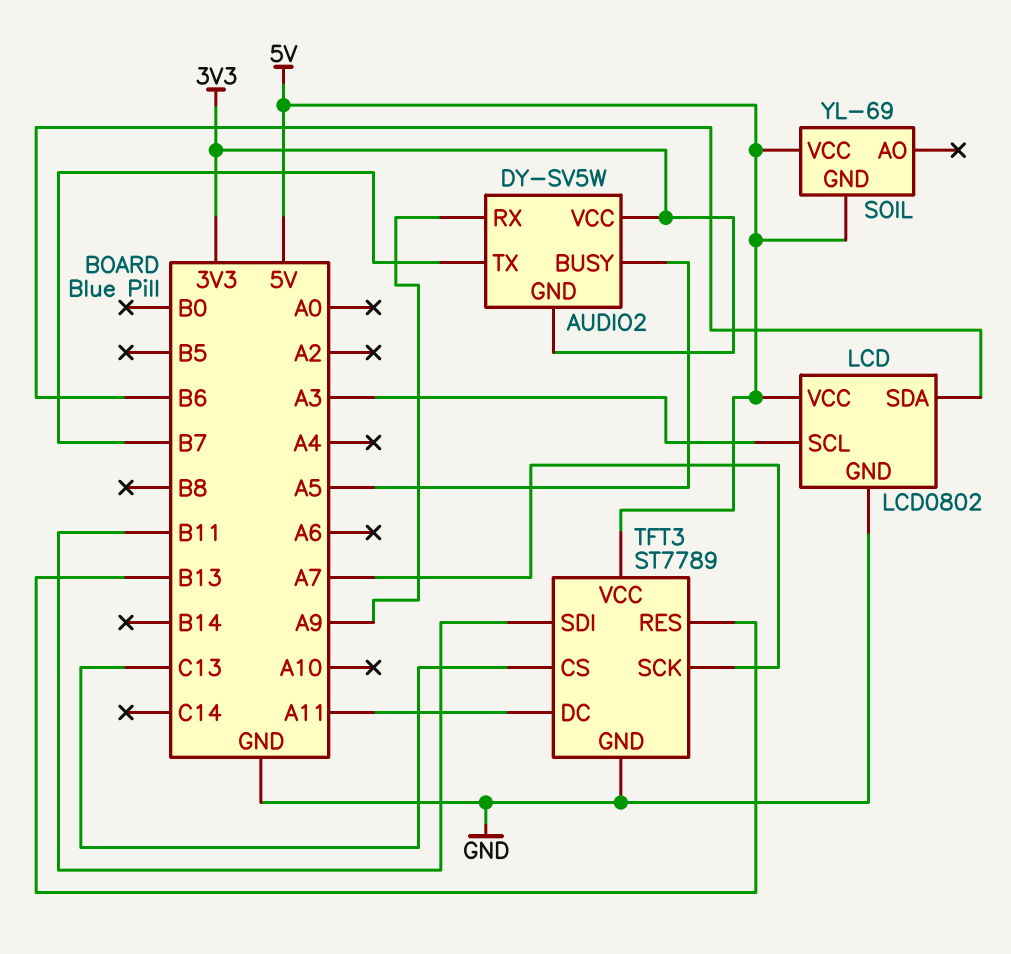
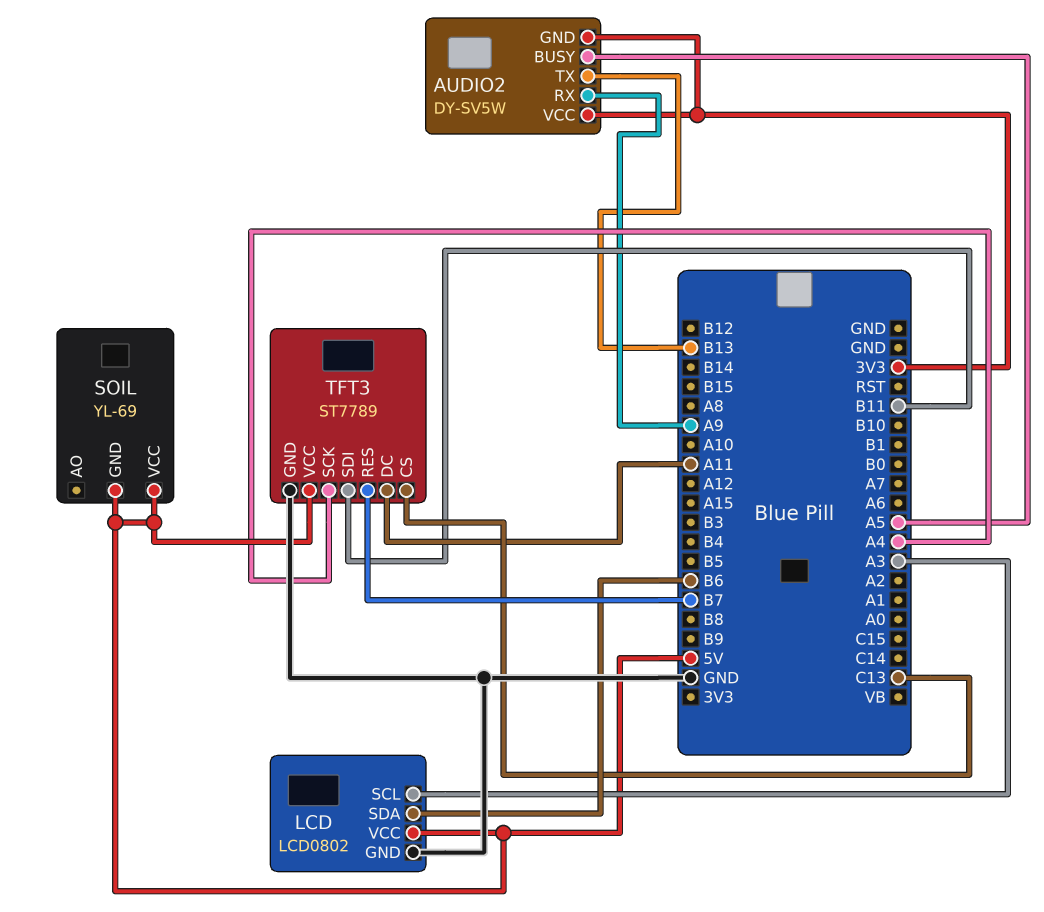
AUDIO2 pin TX: B7 -> B13
TFT3 pin RES: B13 -> B7
TFT3 pin SCK: A7 -> A4

